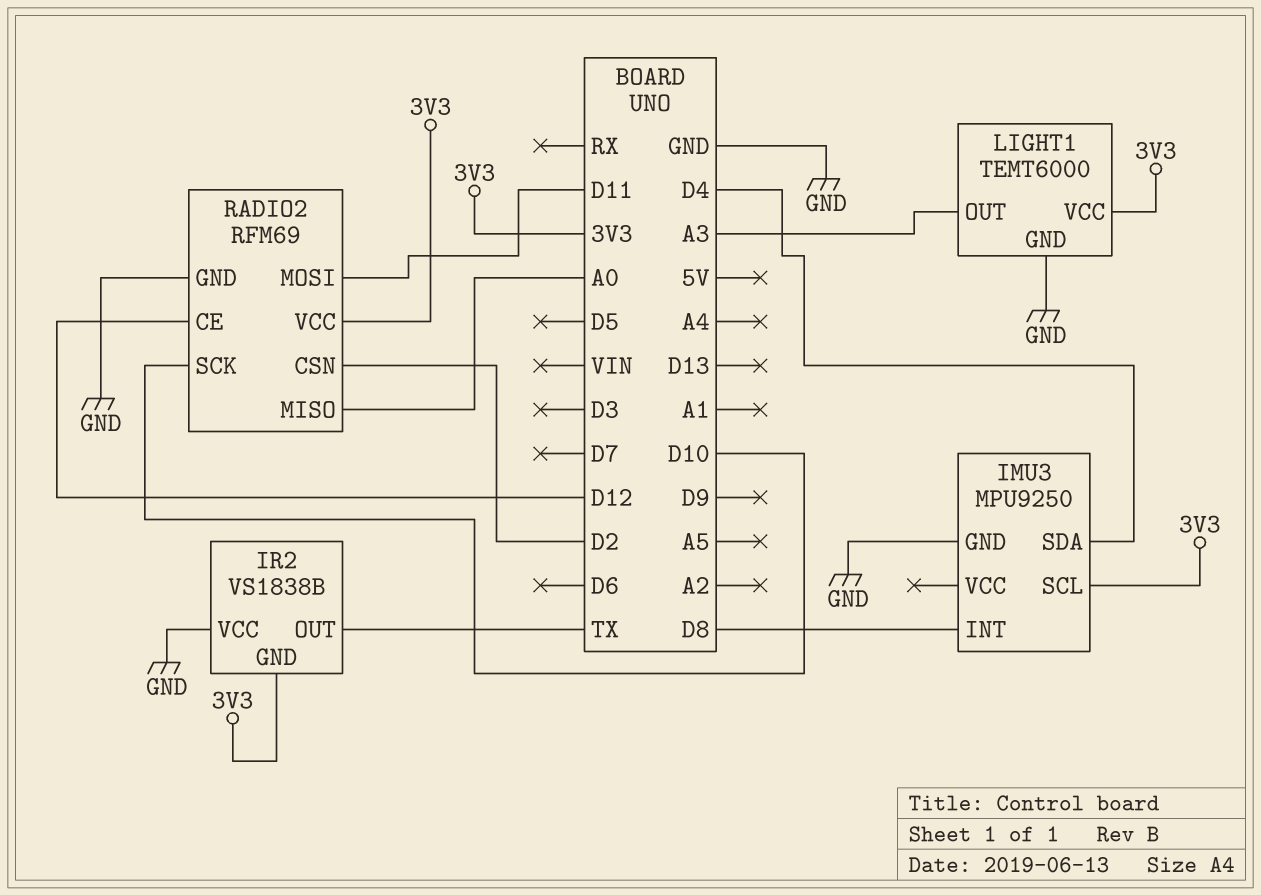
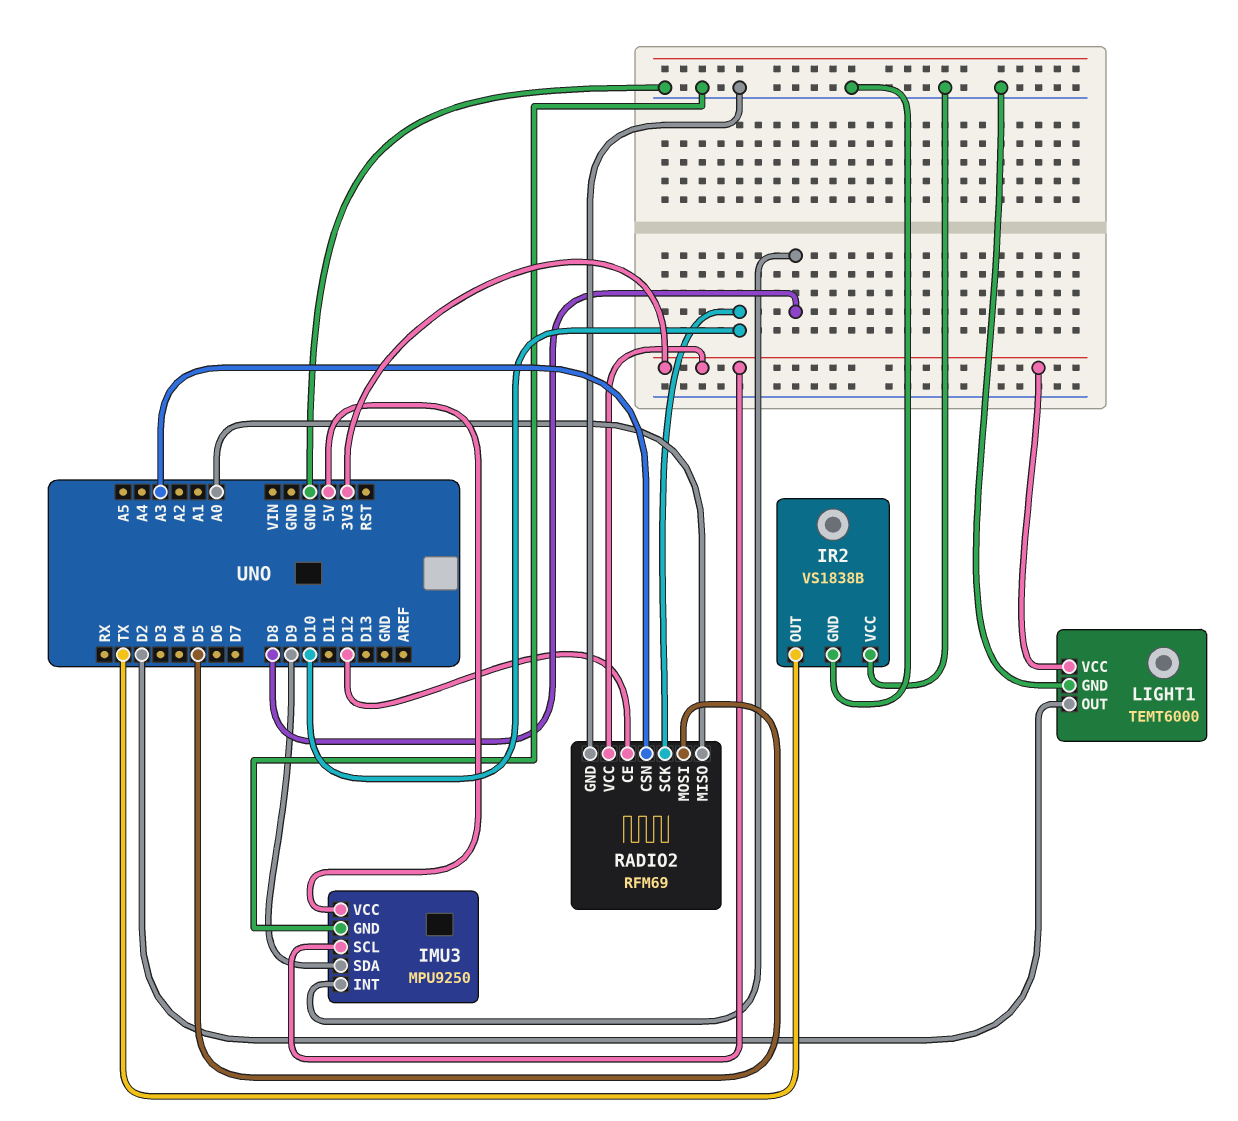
IMU3 pin SDA: D4 -> D9
IMU3 pin VCC: none -> 5V
IR2 pin GND: 3V3 -> GND
LIGHT1 pin OUT: A3 -> D2
RADIO2 pin CSN: D2 -> A3
RADIO2 pin MOSI: D11 -> D5

